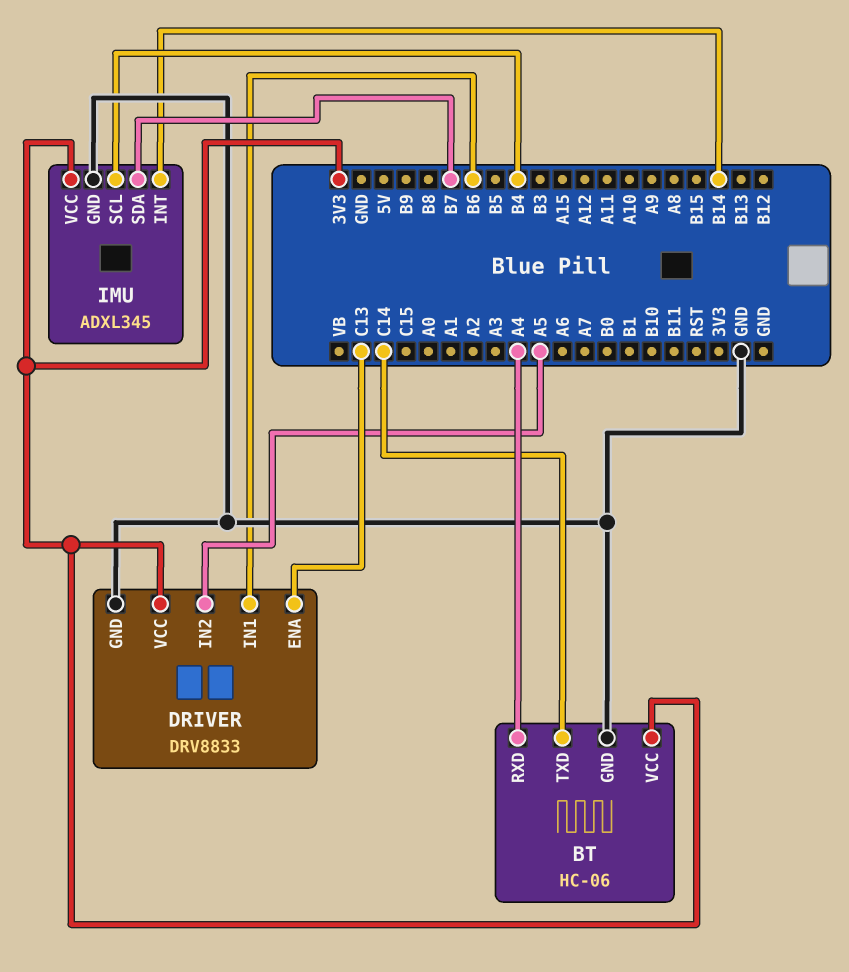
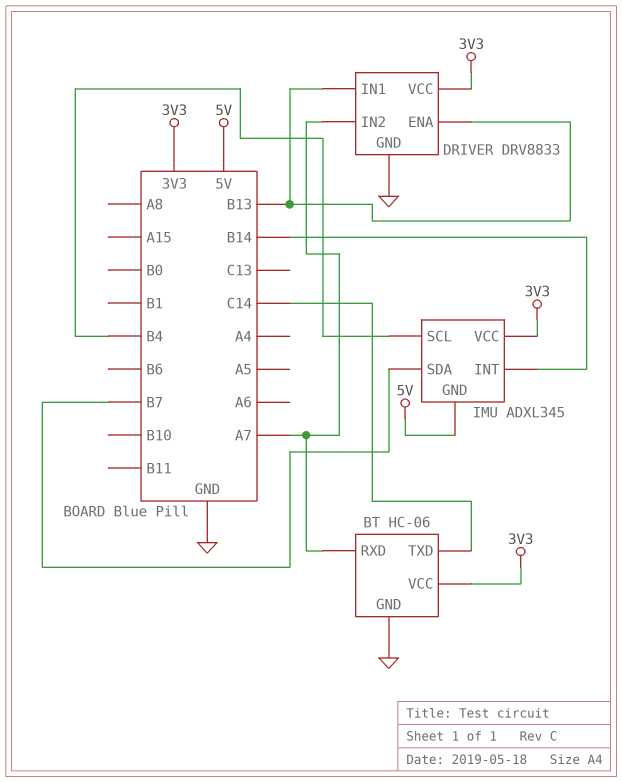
BT pin RXD: A4 -> A7
DRIVER pin ENA: C13 -> B13
DRIVER pin IN1: B6 -> B13
DRIVER pin IN2: A5 -> A7
IMU pin GND: GND -> 5V

